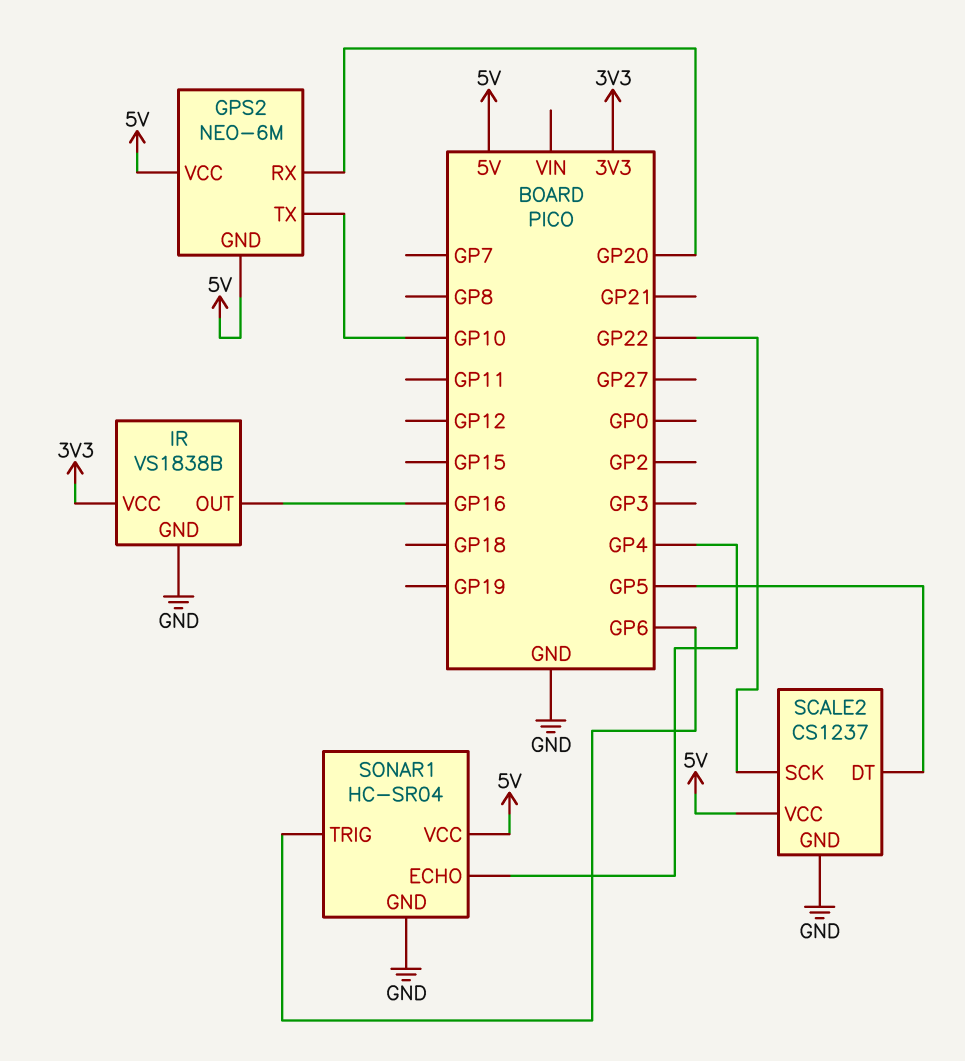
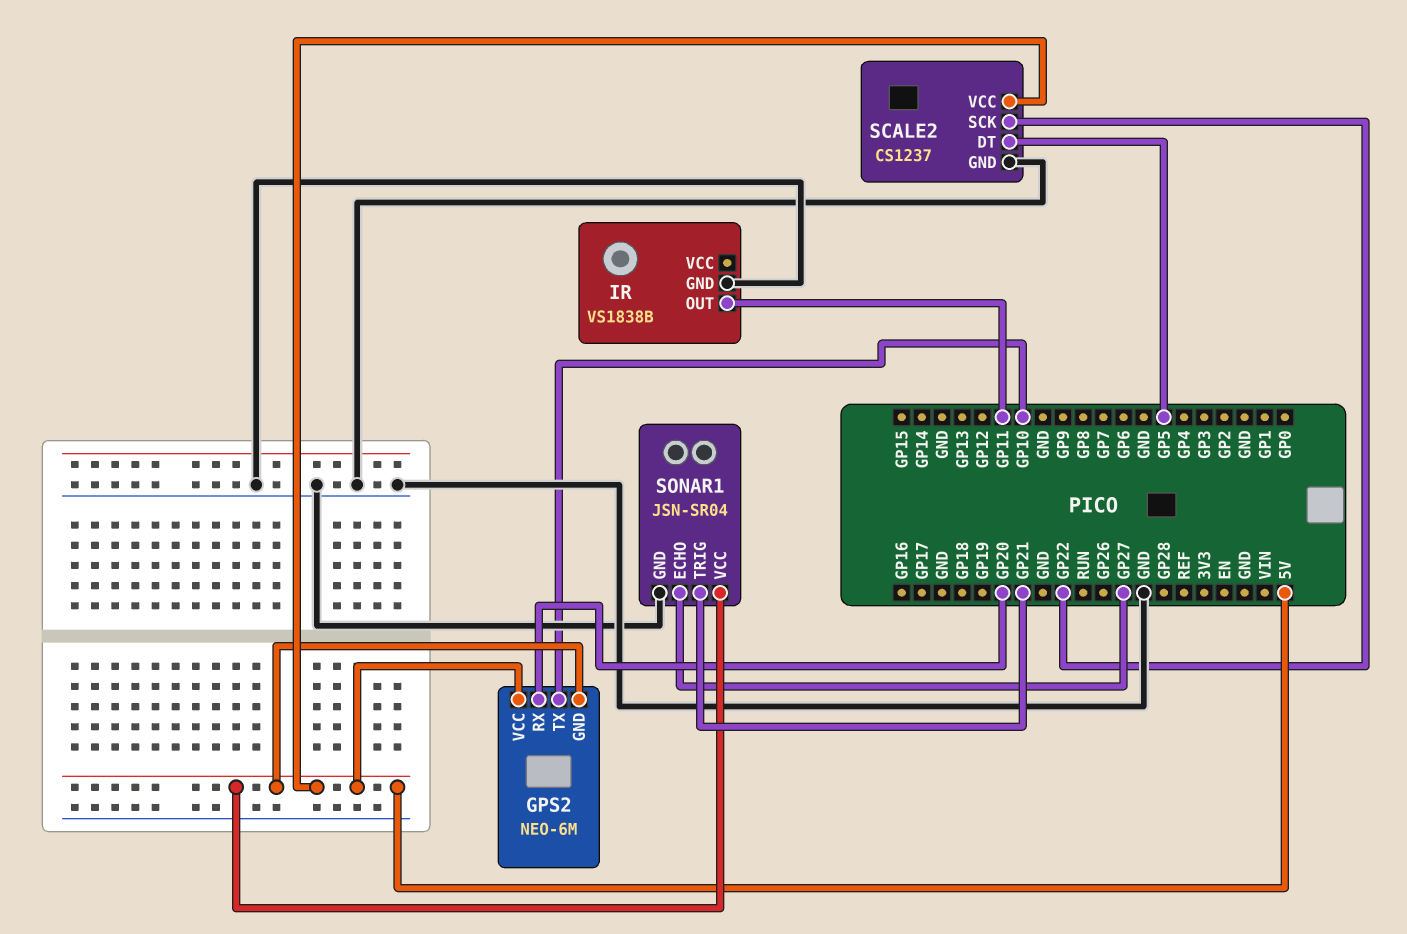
IR pin OUT: GP16 -> GP11
IR pin VCC: 3V3 -> none
SONAR1: HC-SR04 -> JSN-SR04
SONAR1 pin ECHO: GP4 -> GP27
SONAR1 pin TRIG: GP6 -> GP21

